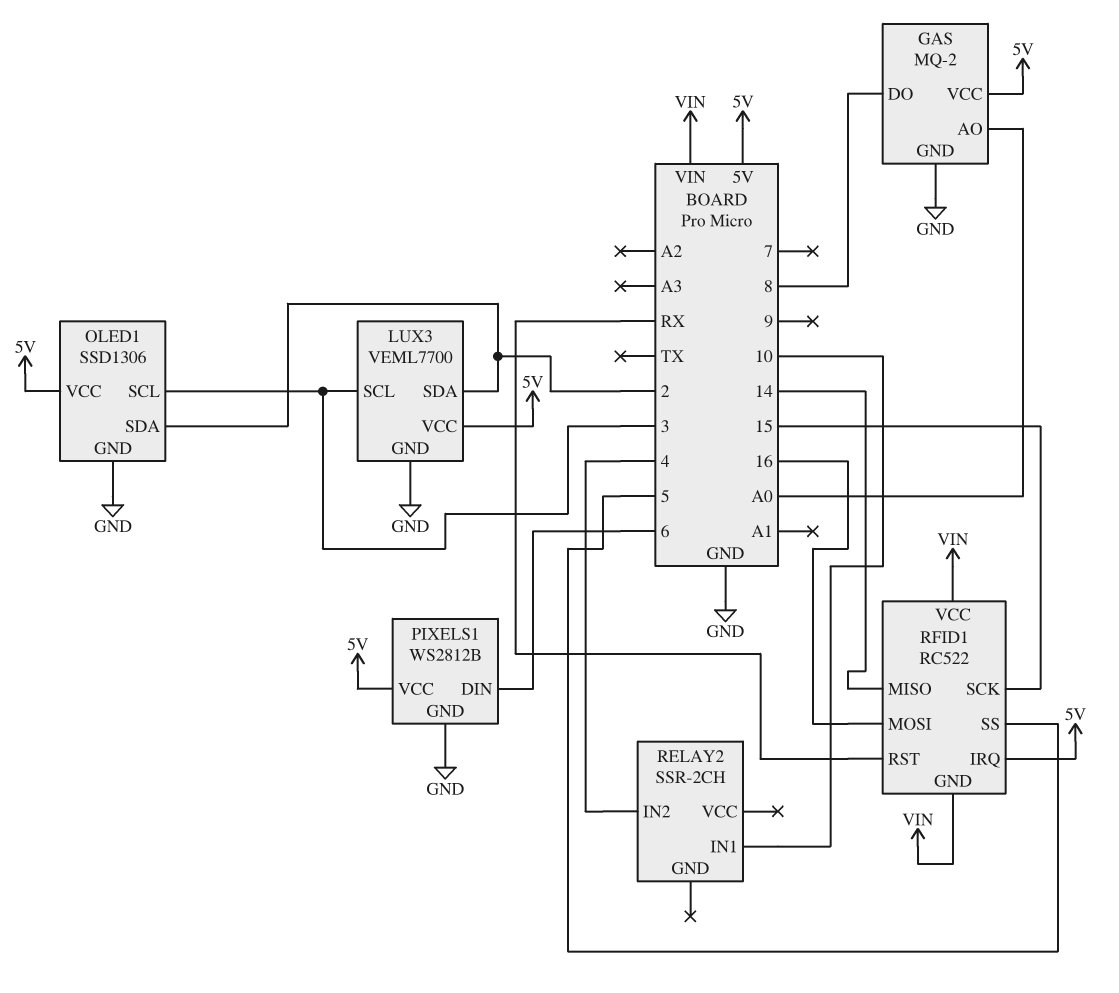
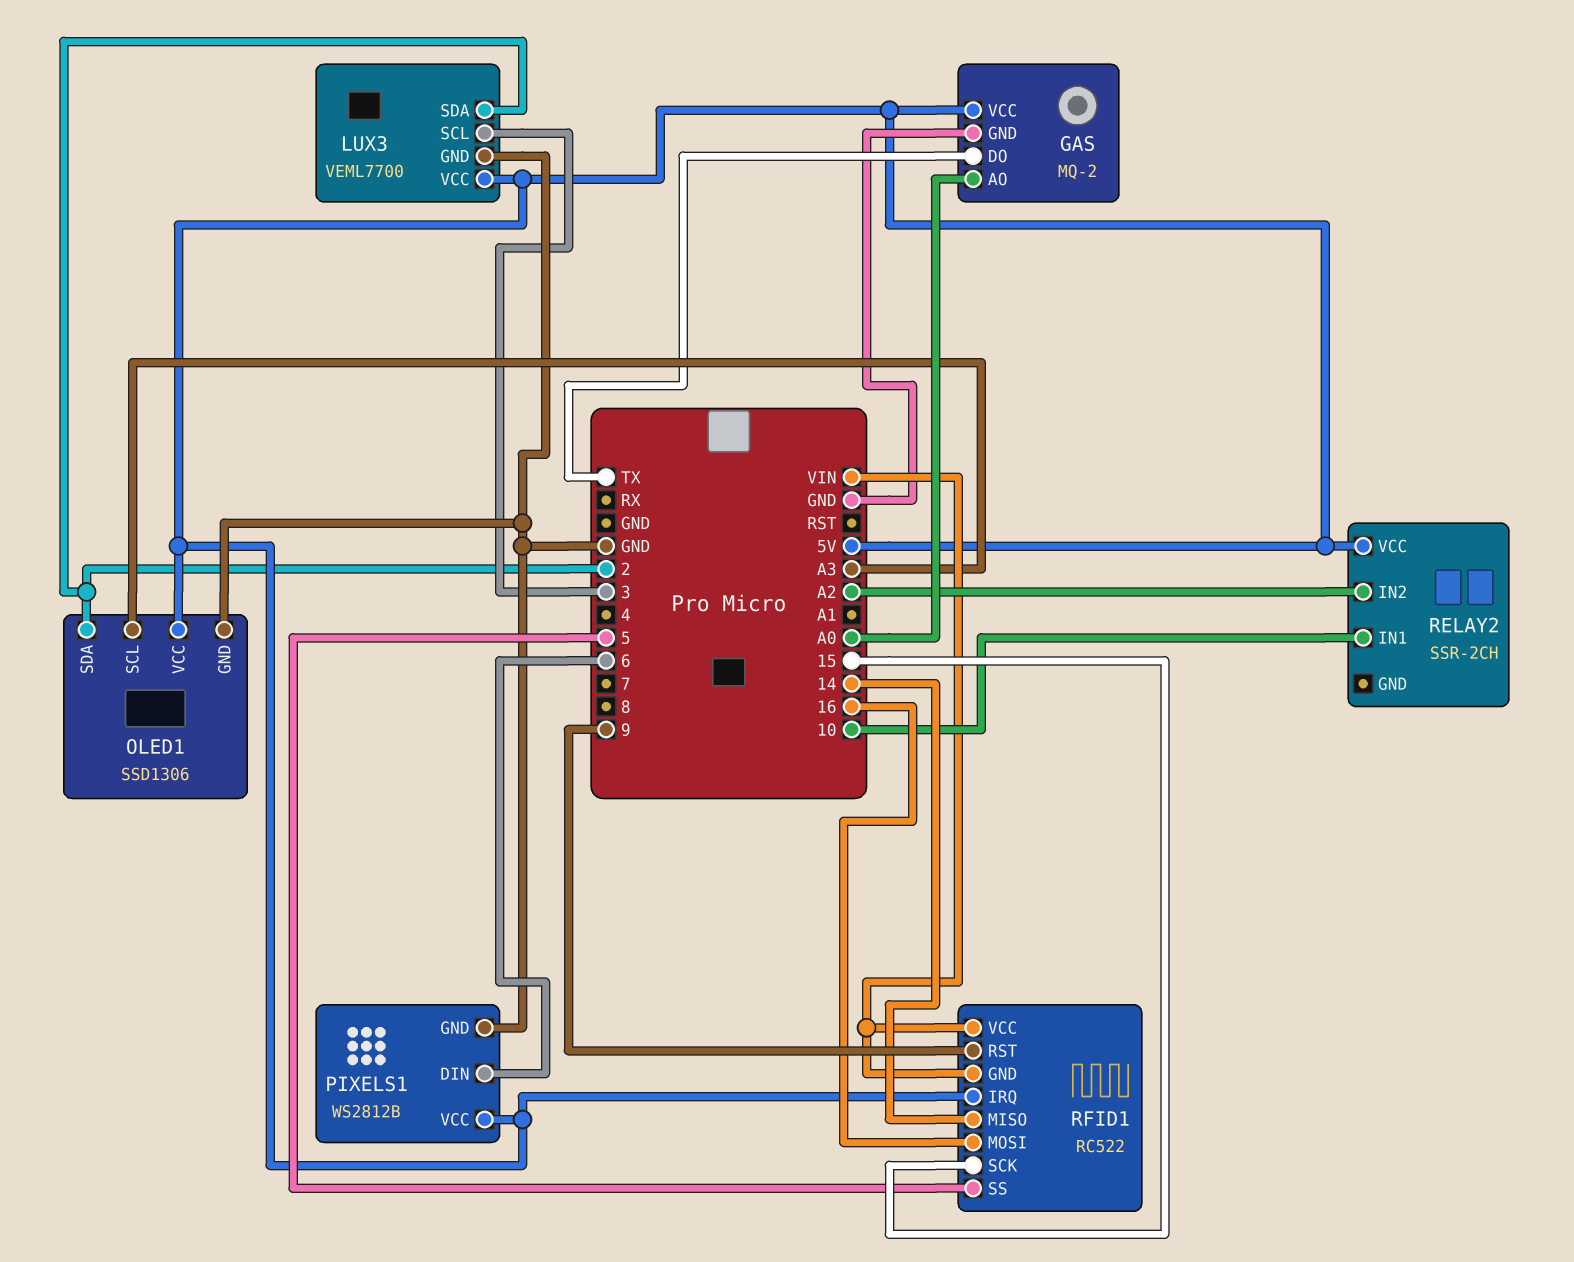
GAS pin DO: 8 -> TX
OLED1 pin SCL: 3 -> A3
RELAY2 pin IN2: 4 -> A2
RELAY2 pin VCC: none -> 5V
RFID1 pin RST: RX -> 9

